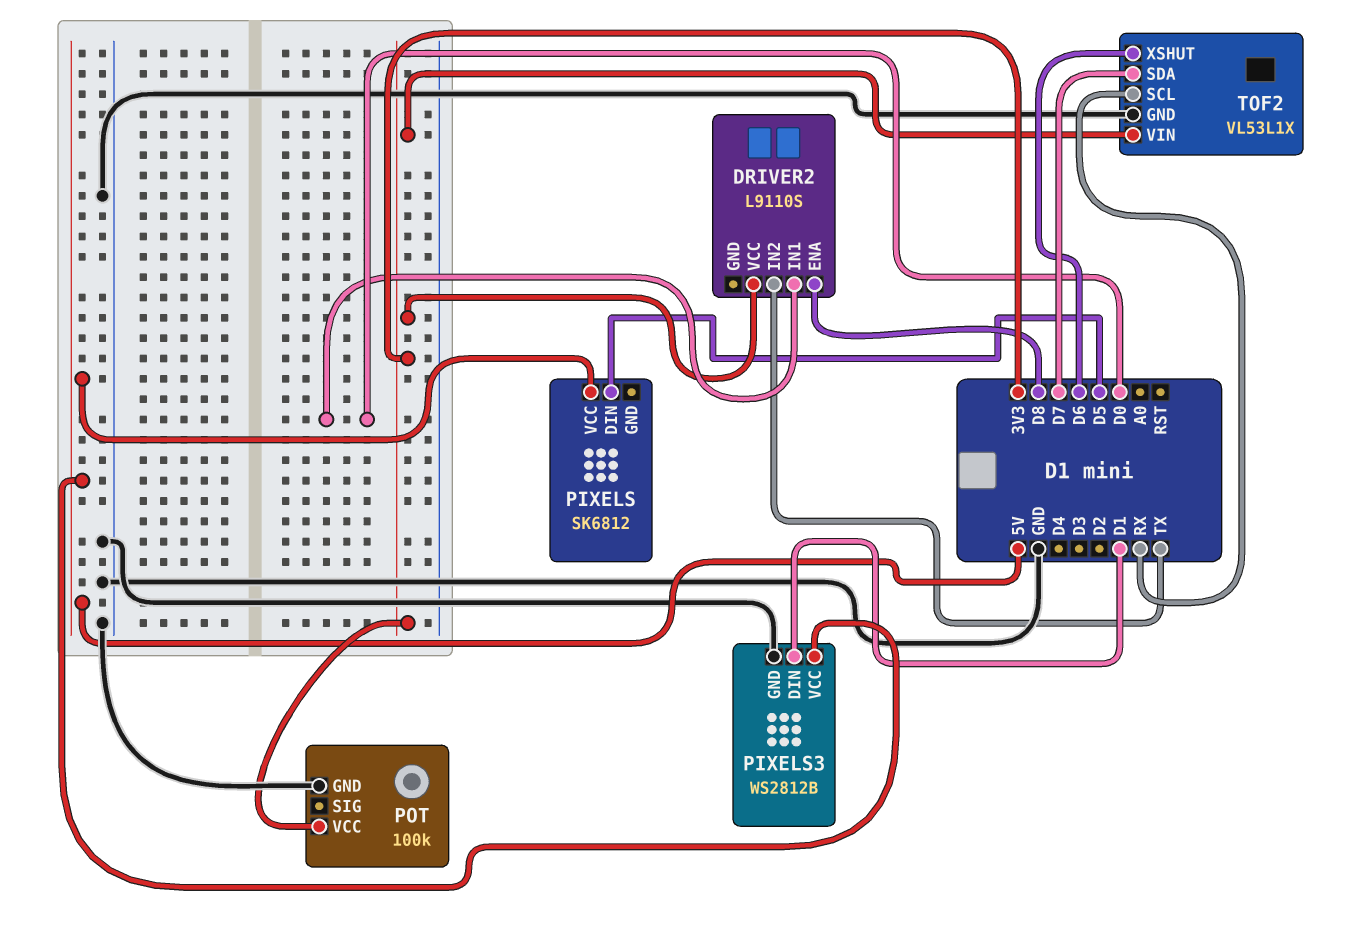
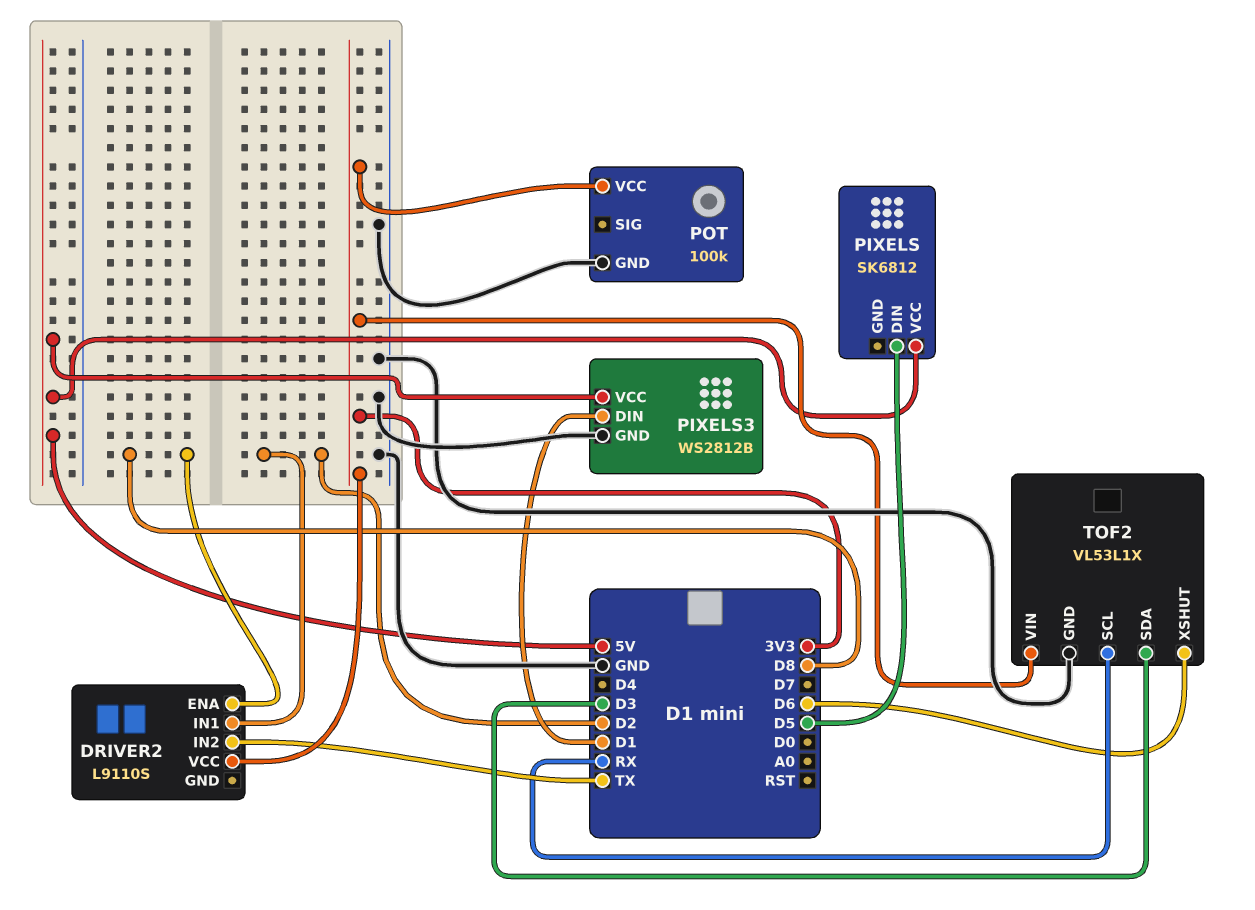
DRIVER2 pin IN1: D0 -> D2
TOF2 pin SDA: D7 -> D3

